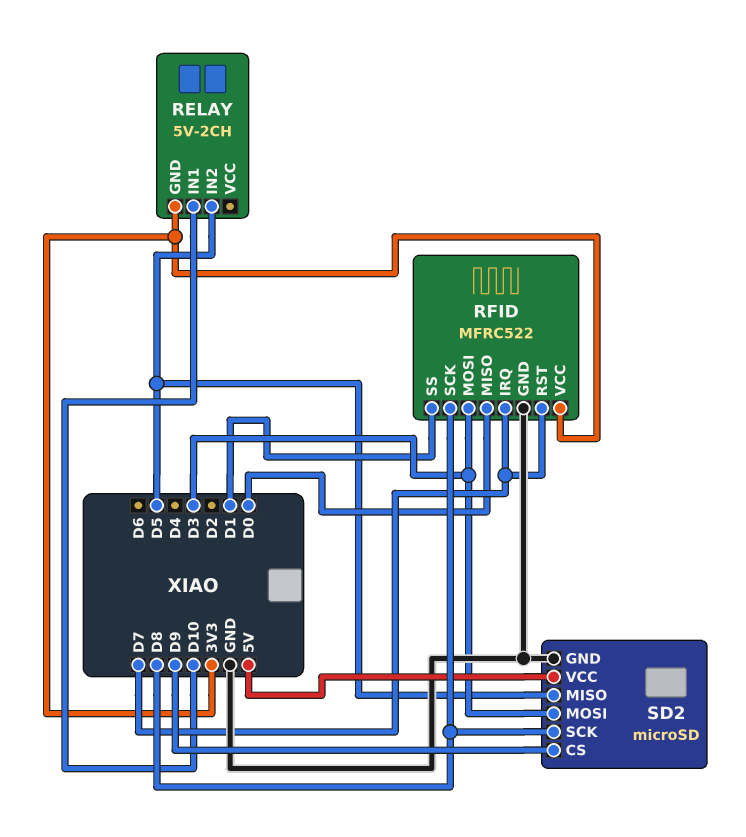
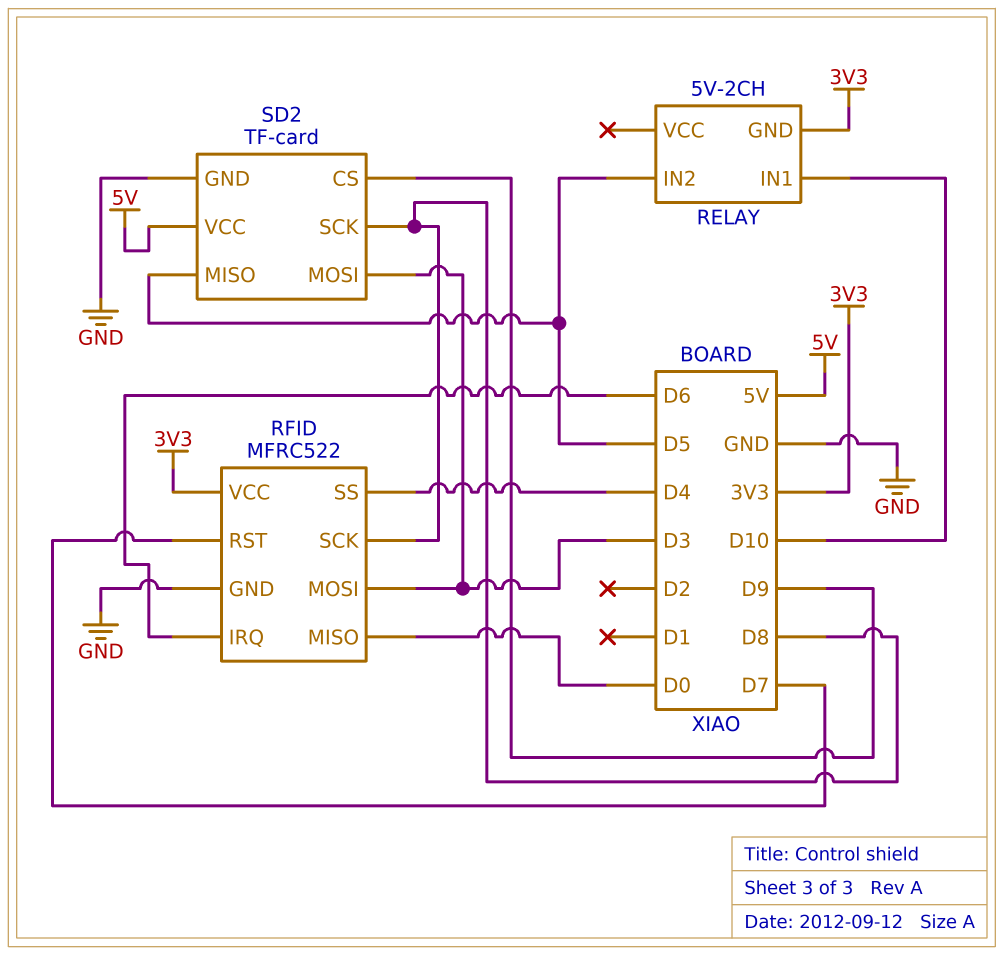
RFID pin IRQ: D7 -> D6
RFID pin SS: D1 -> D4
SD2: microSD -> TF-card

